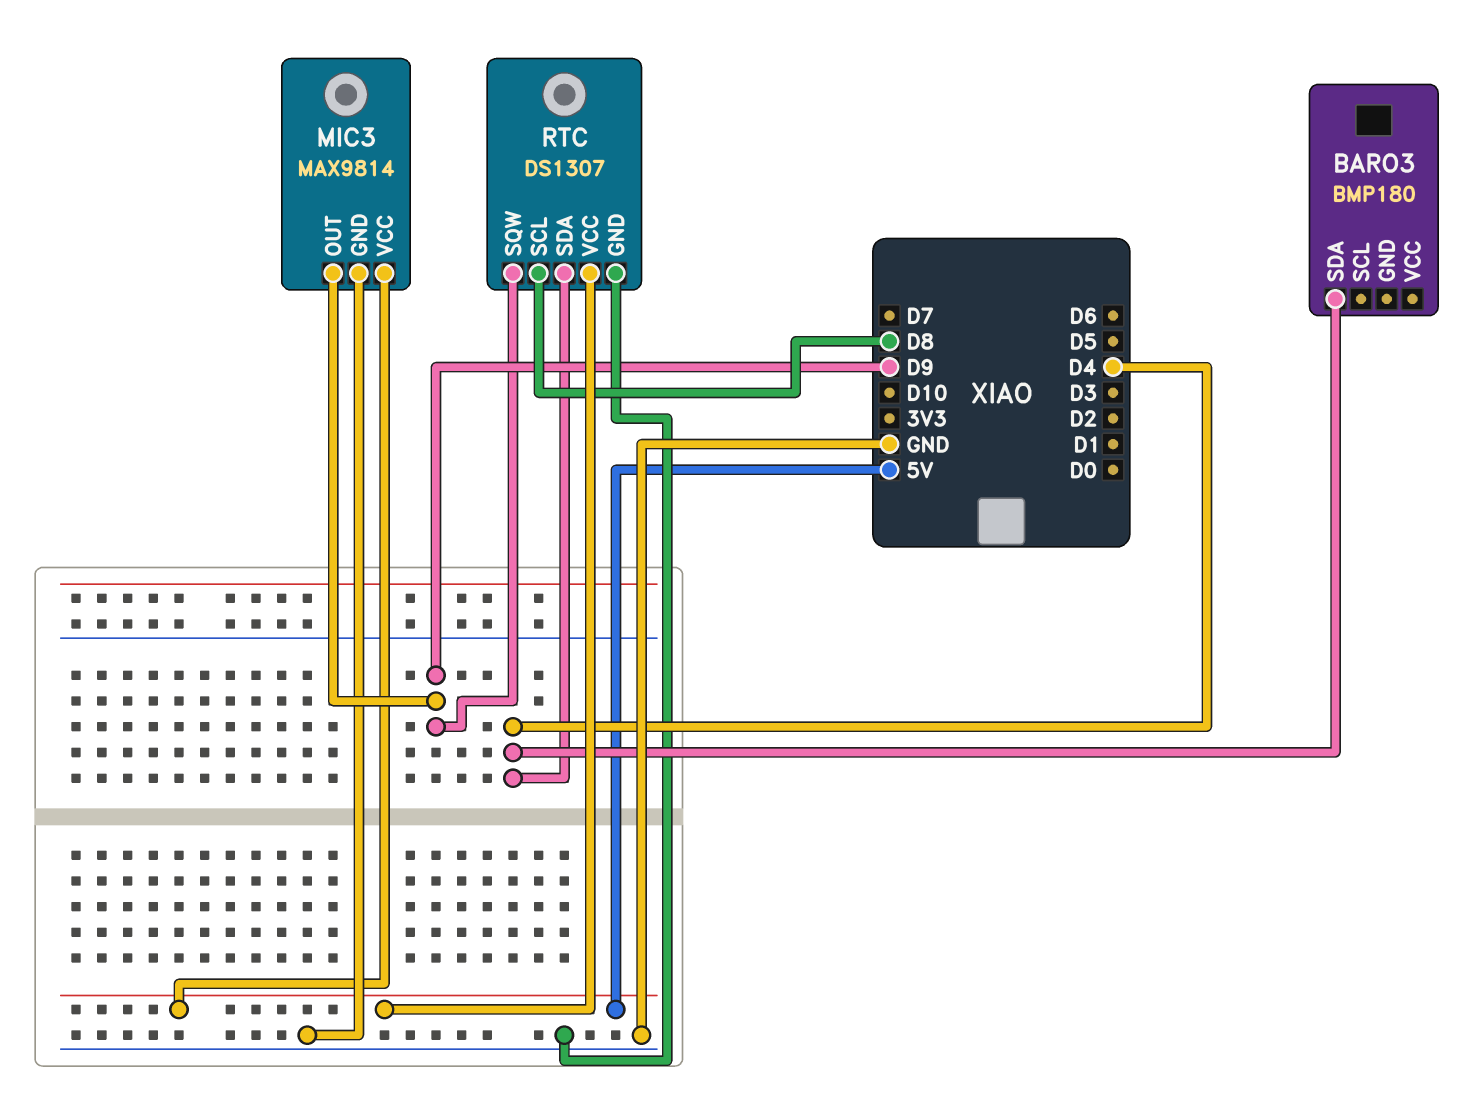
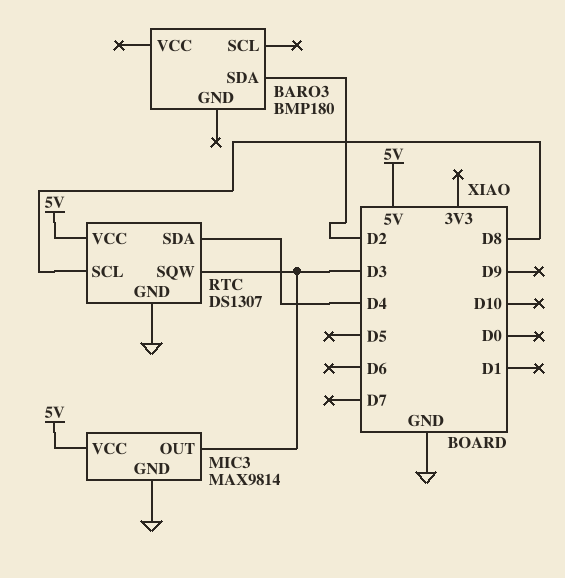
BARO3 pin SDA: D4 -> D2
MIC3 pin OUT: D9 -> D3
RTC pin SQW: D9 -> D3

